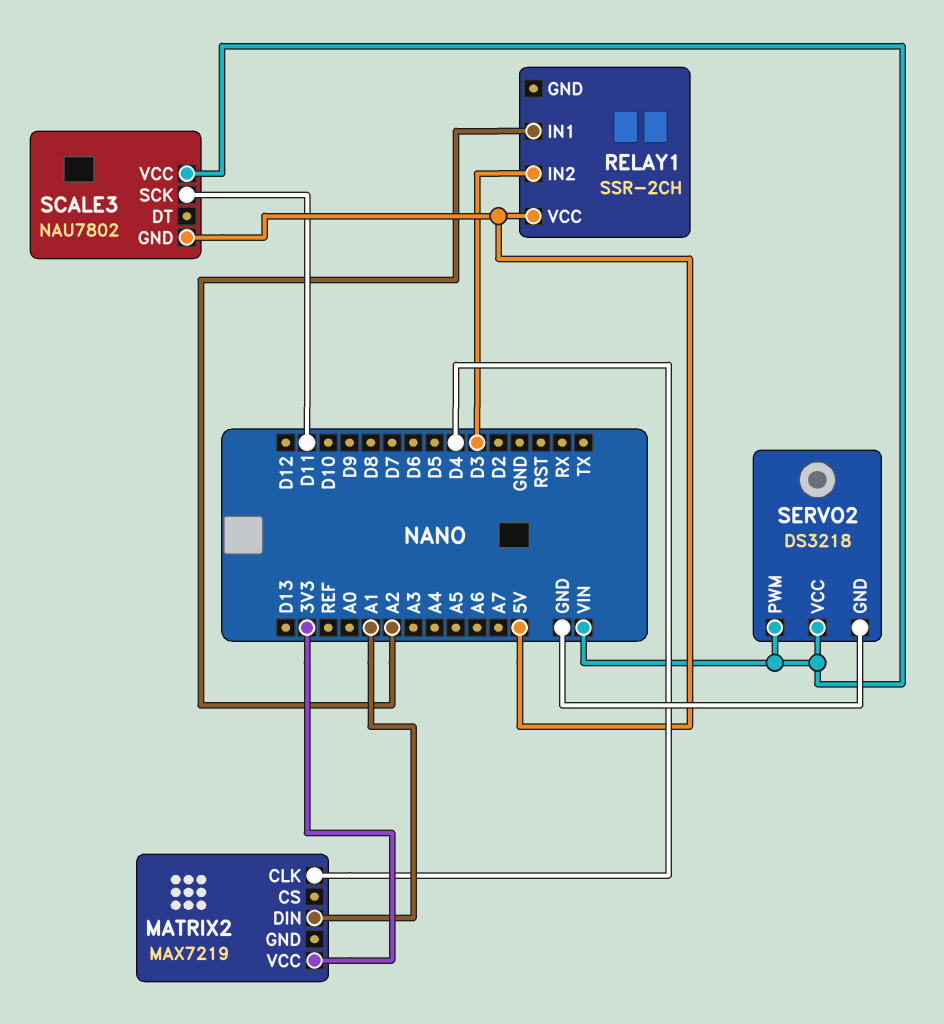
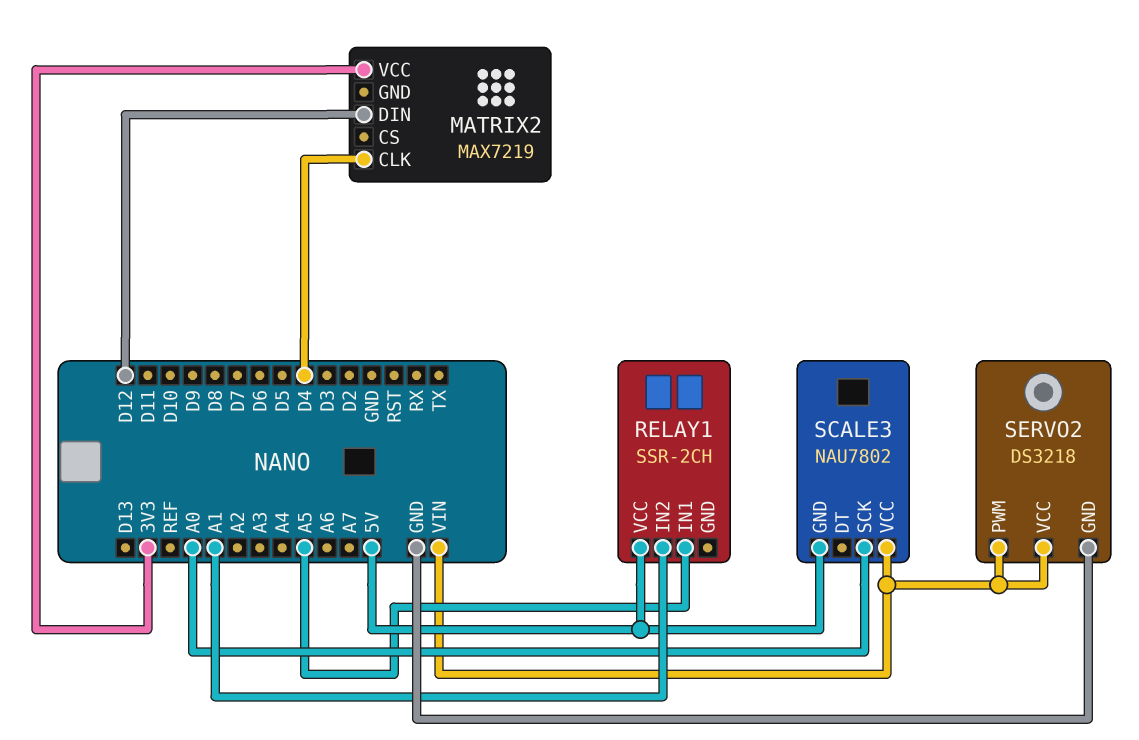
MATRIX2 pin DIN: A1 -> D12
RELAY1 pin IN1: A2 -> A5
RELAY1 pin IN2: D3 -> A1
SCALE3 pin SCK: D11 -> A0

